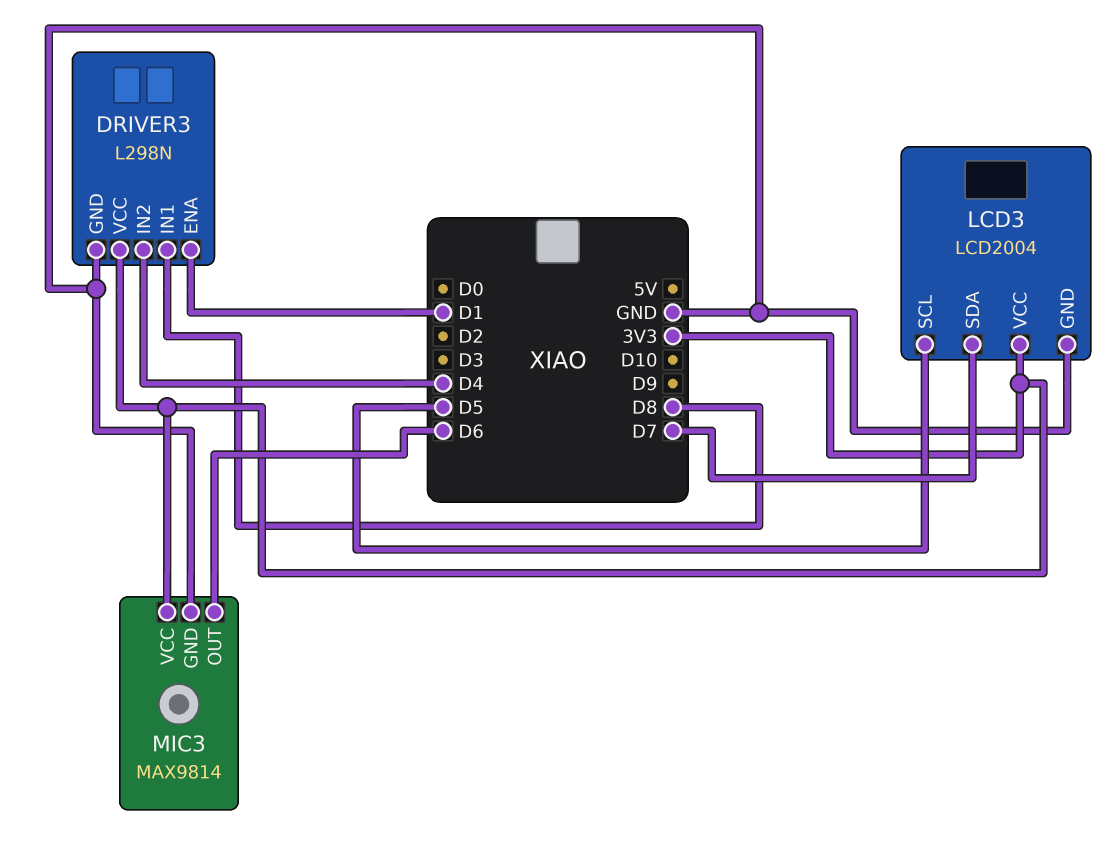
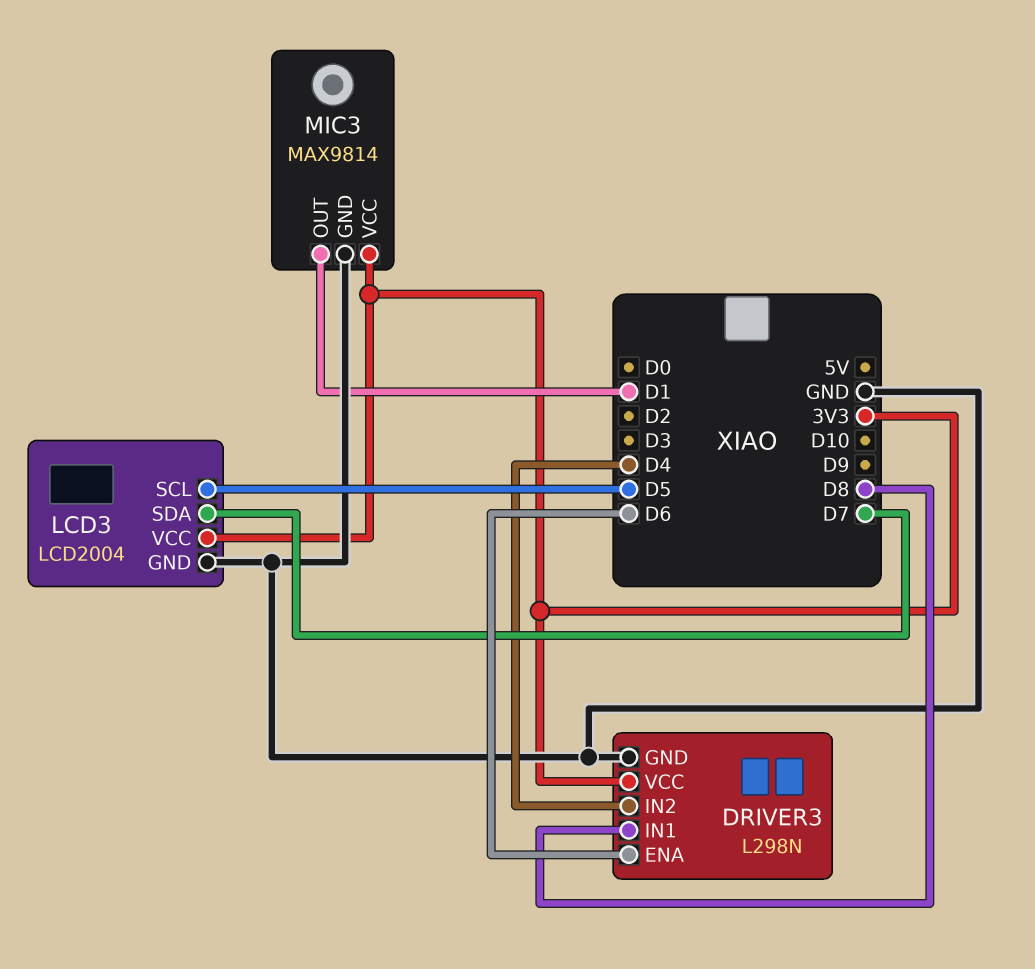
DRIVER3 pin ENA: D1 -> D6
MIC3 pin OUT: D6 -> D1

